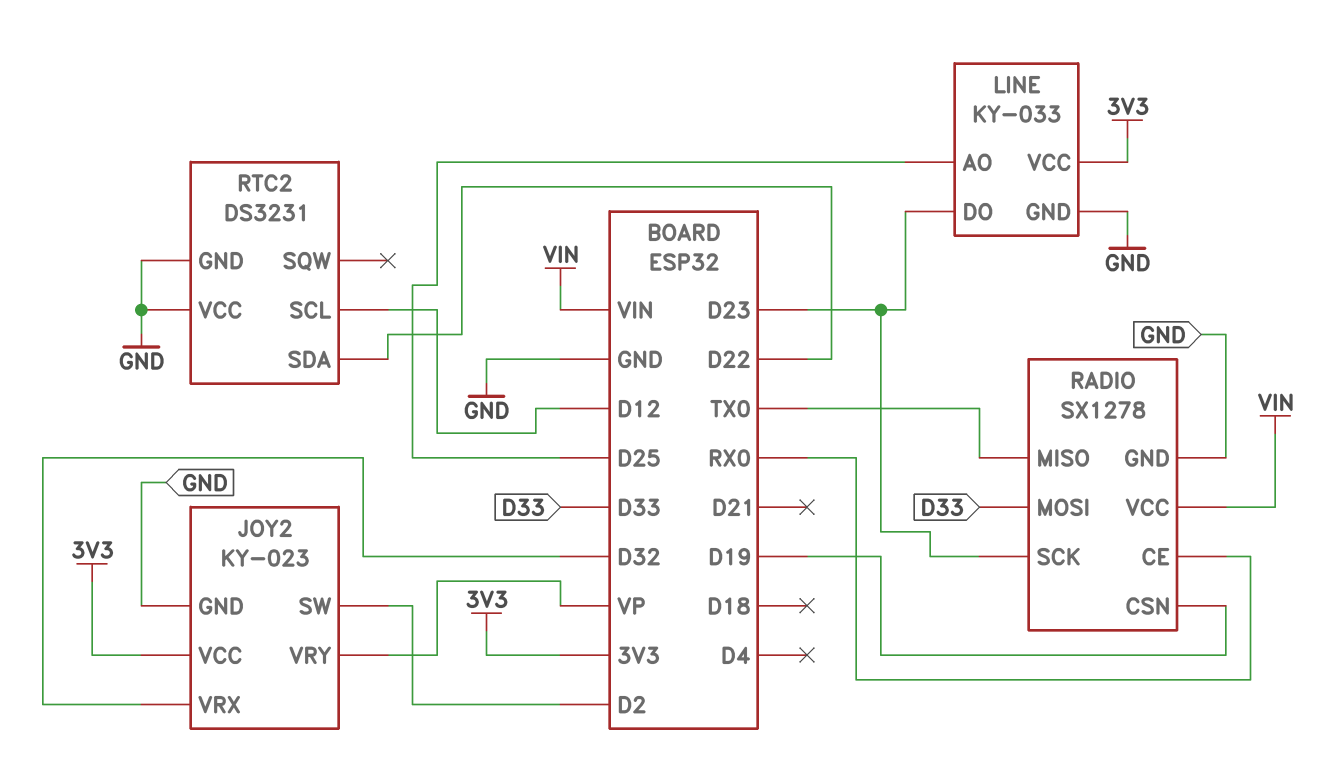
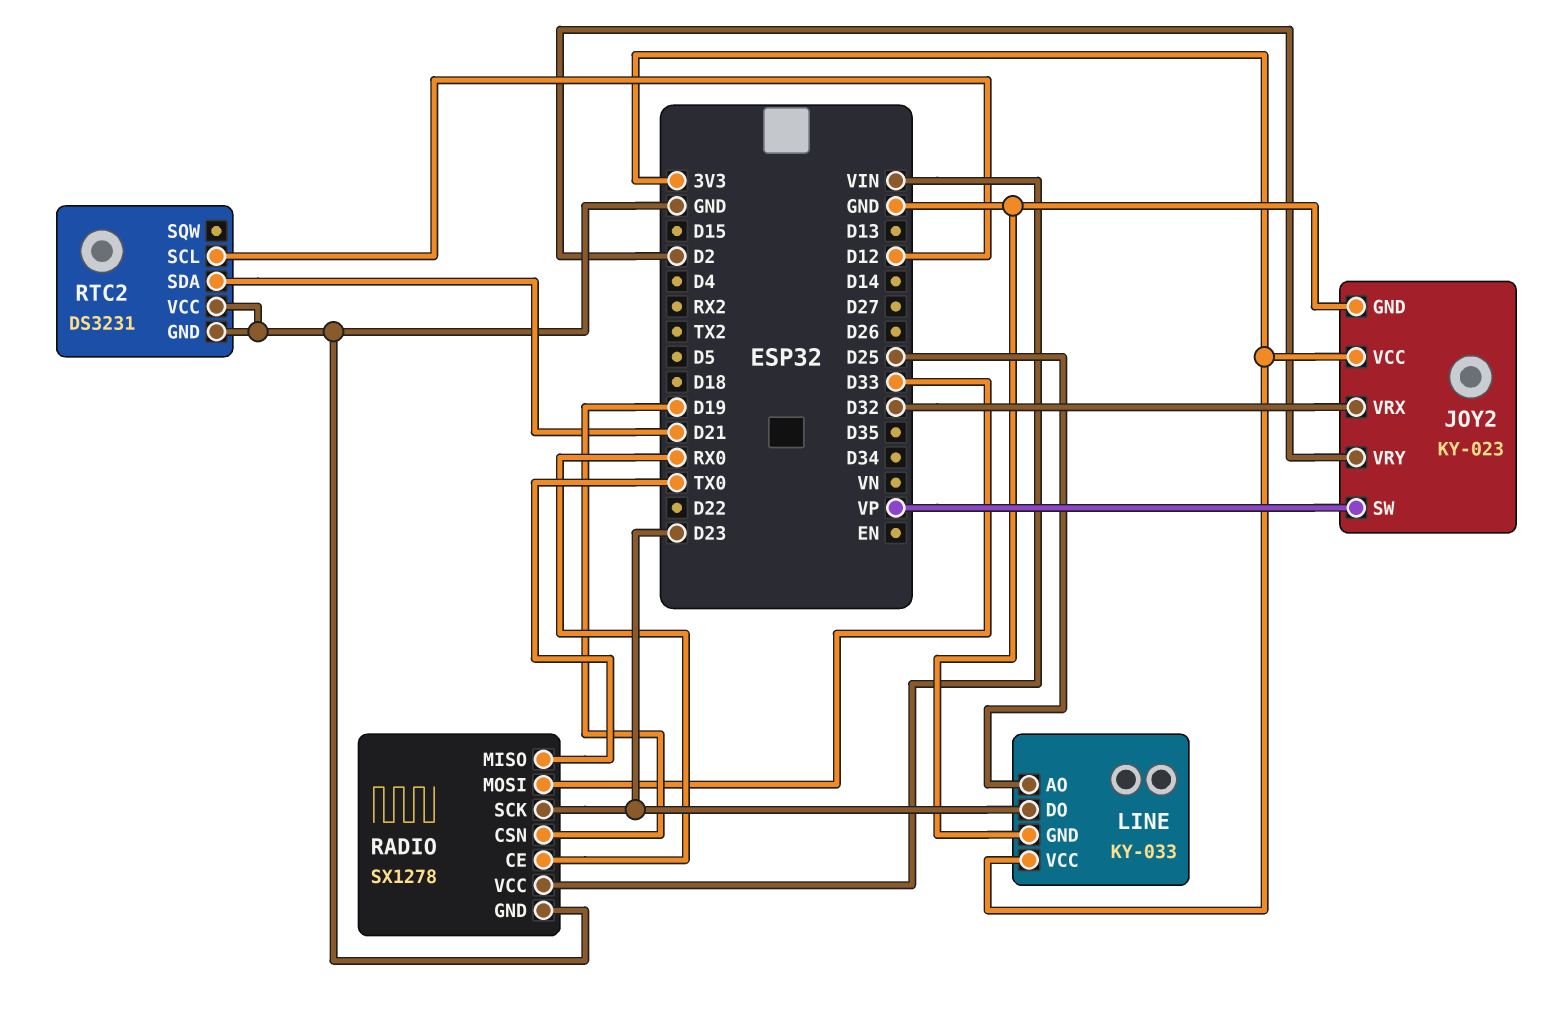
JOY2 pin SW: D2 -> VP
JOY2 pin VRY: VP -> D2
RTC2 pin SDA: D22 -> D21

